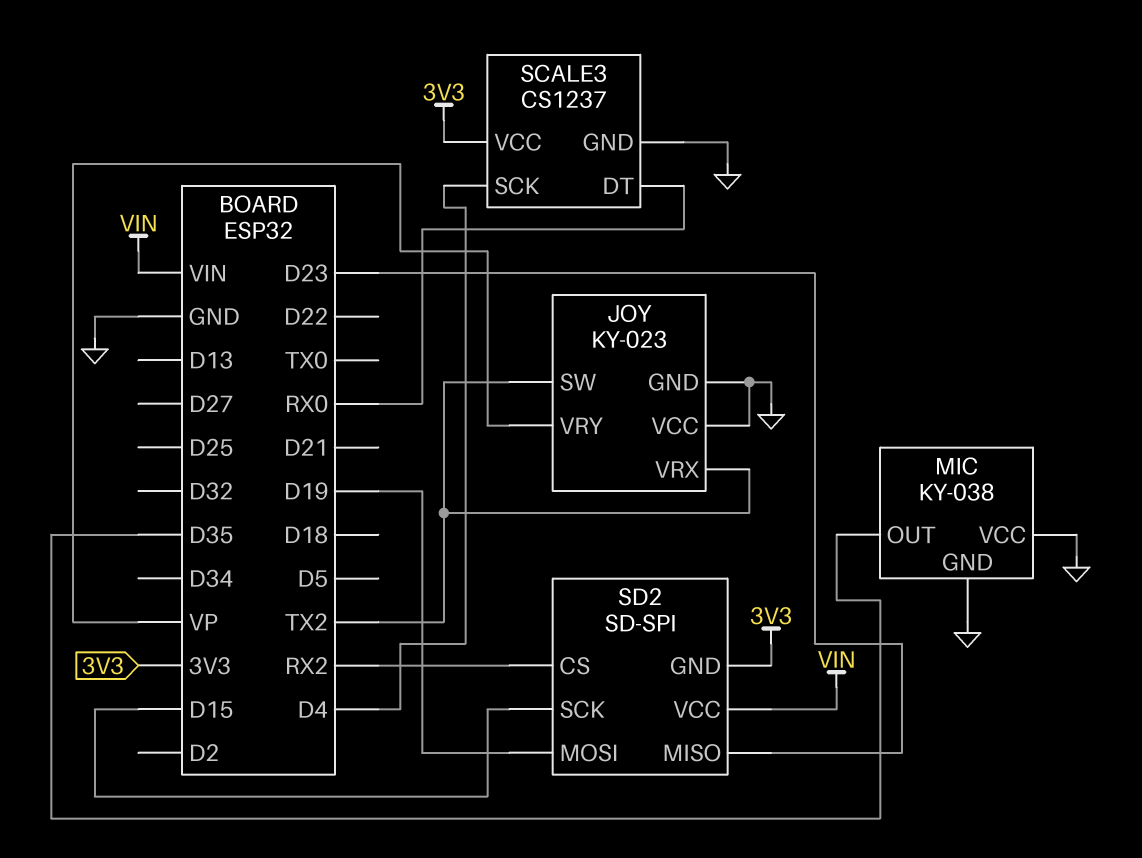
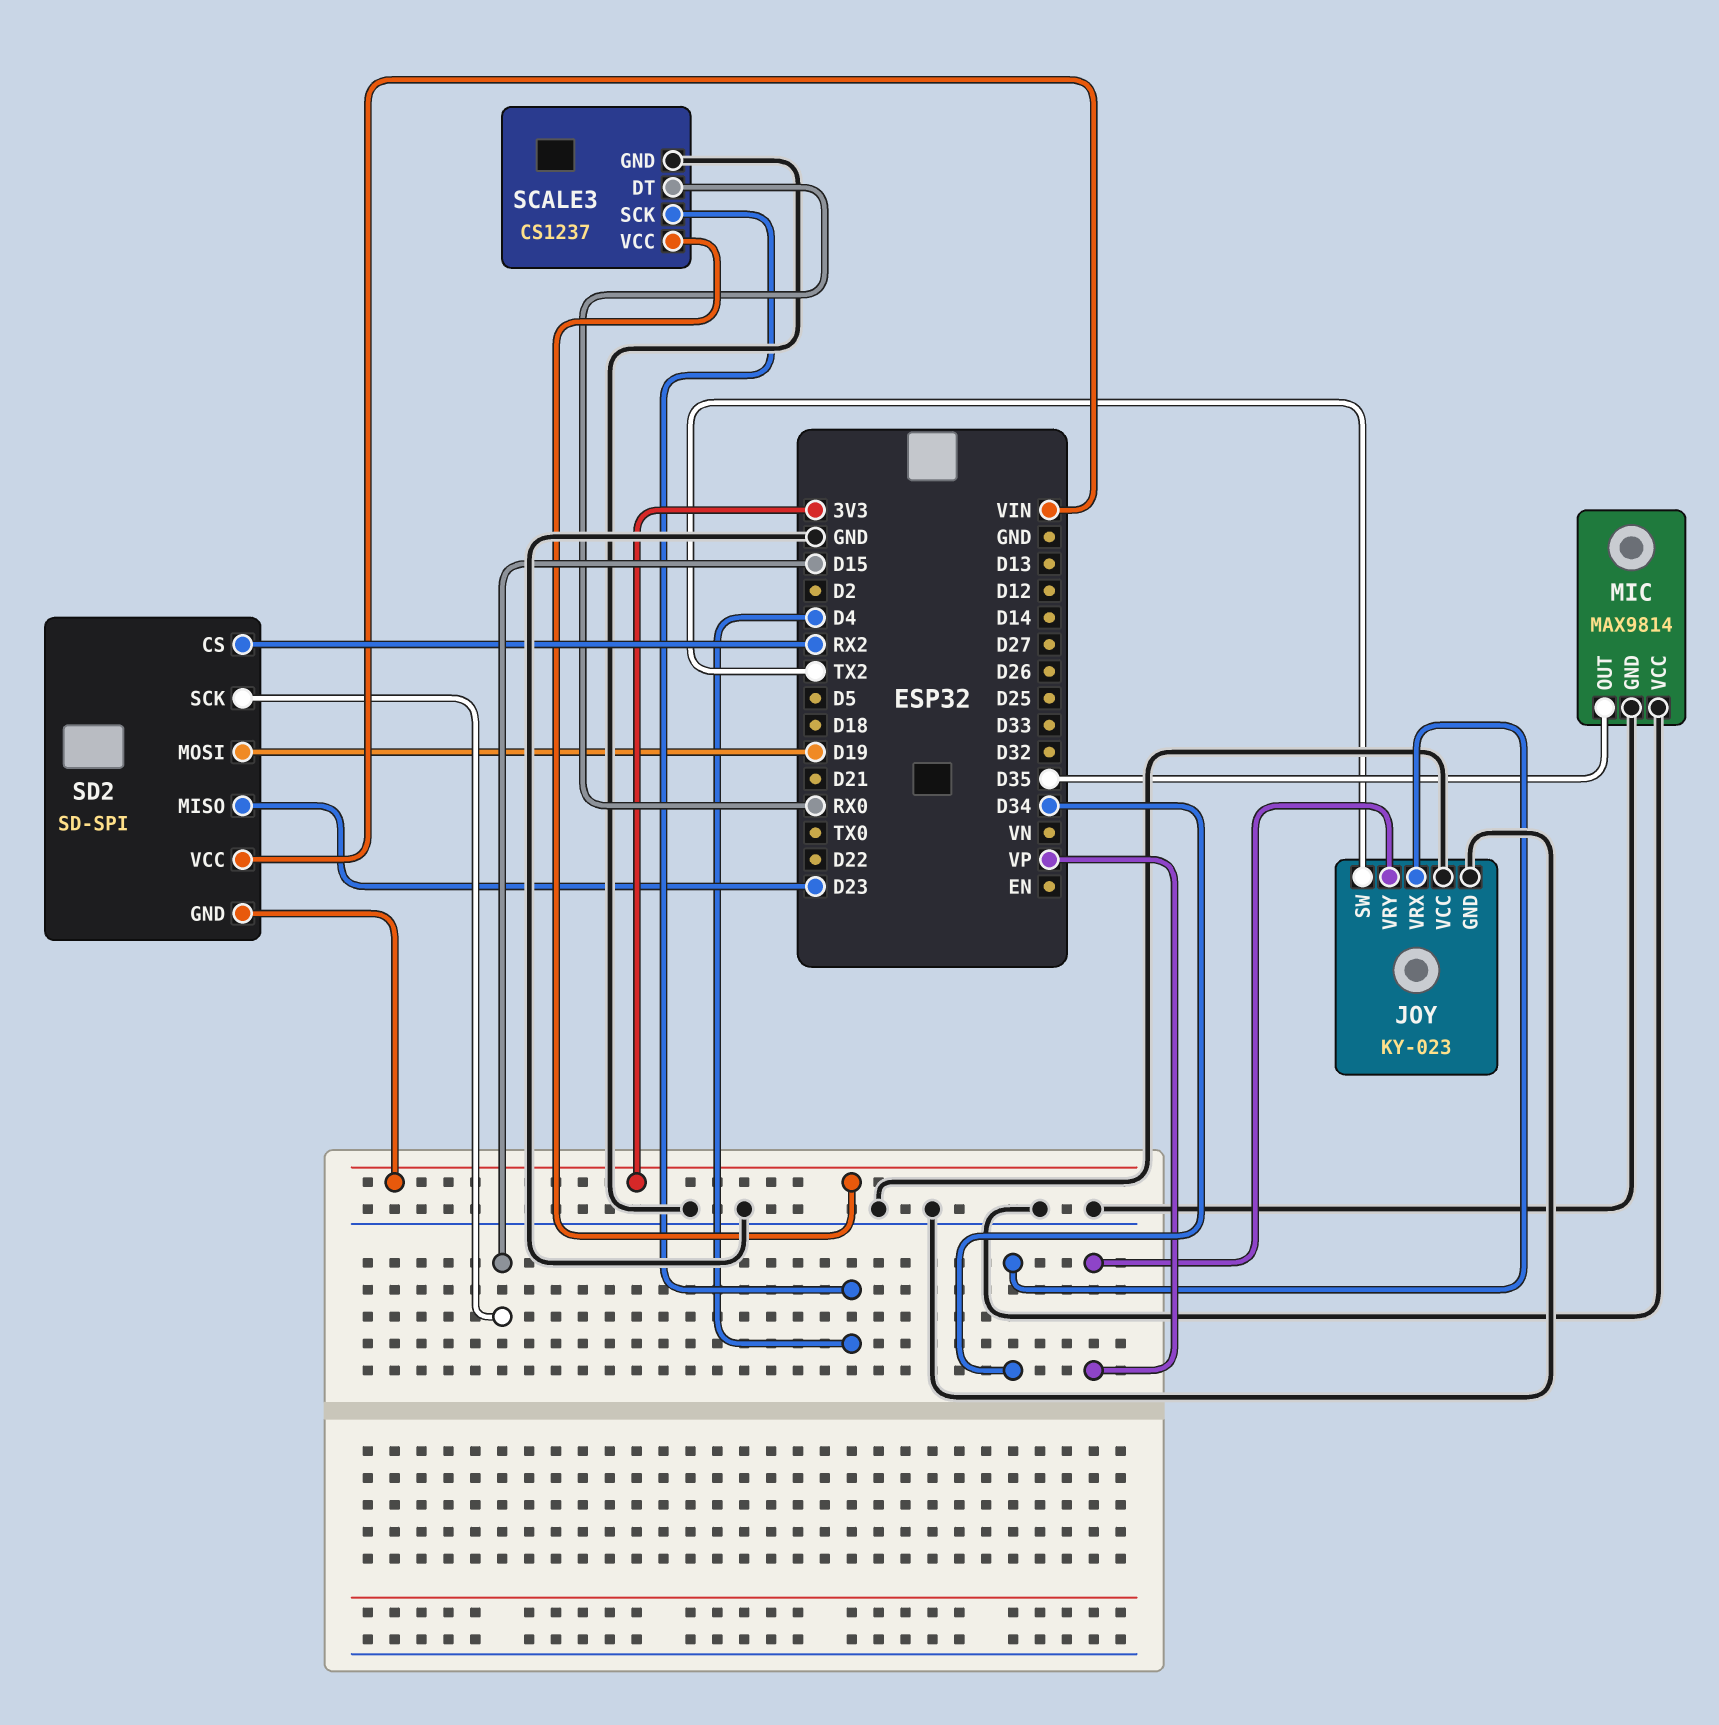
JOY pin VRX: TX2 -> D34
MIC: KY-038 -> MAX9814

